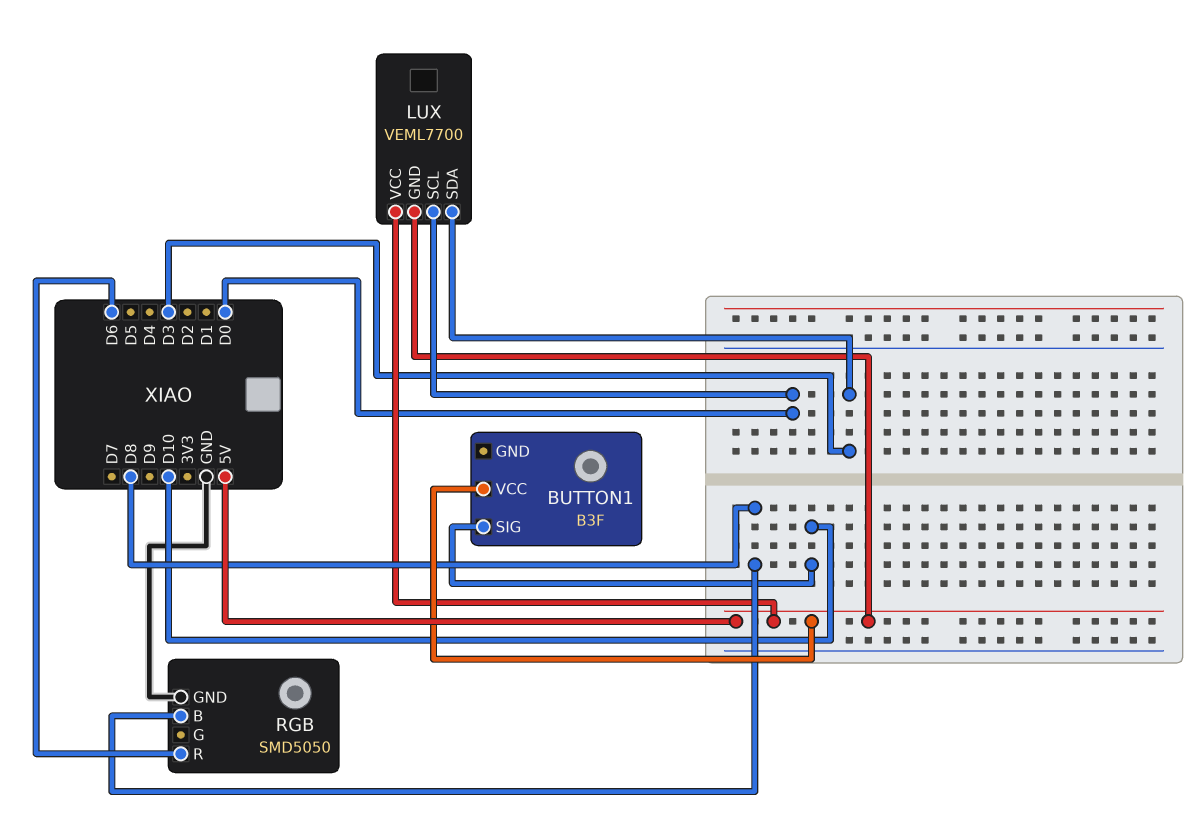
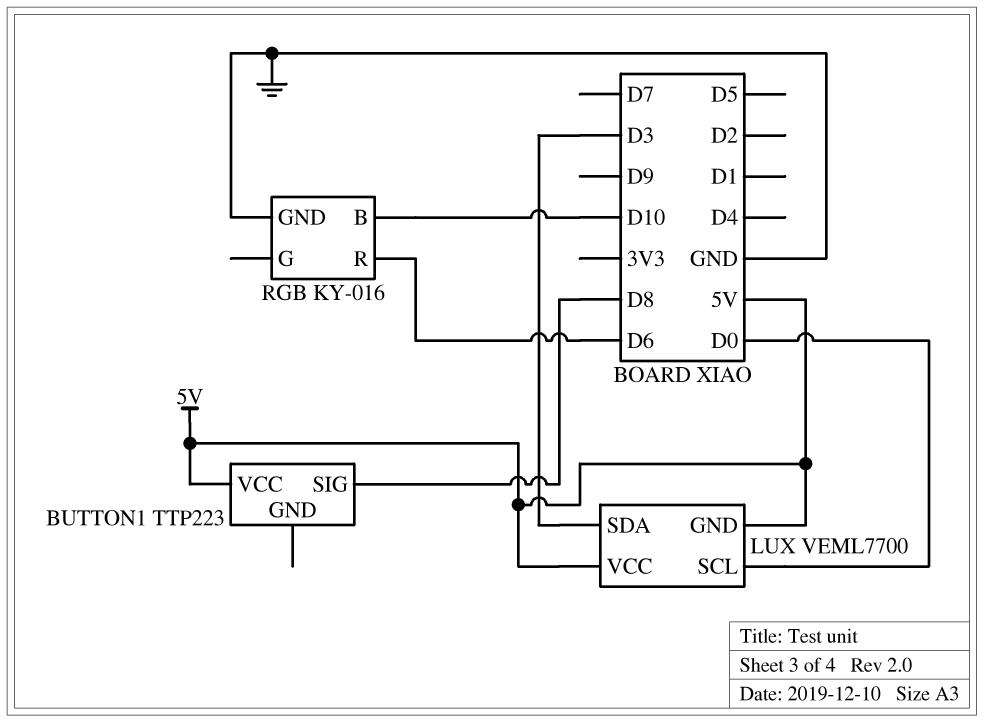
BUTTON1: B3F -> TTP223
BUTTON1 pin SIG: D10 -> D8
RGB: SMD5050 -> KY-016
RGB pin B: D8 -> D10

